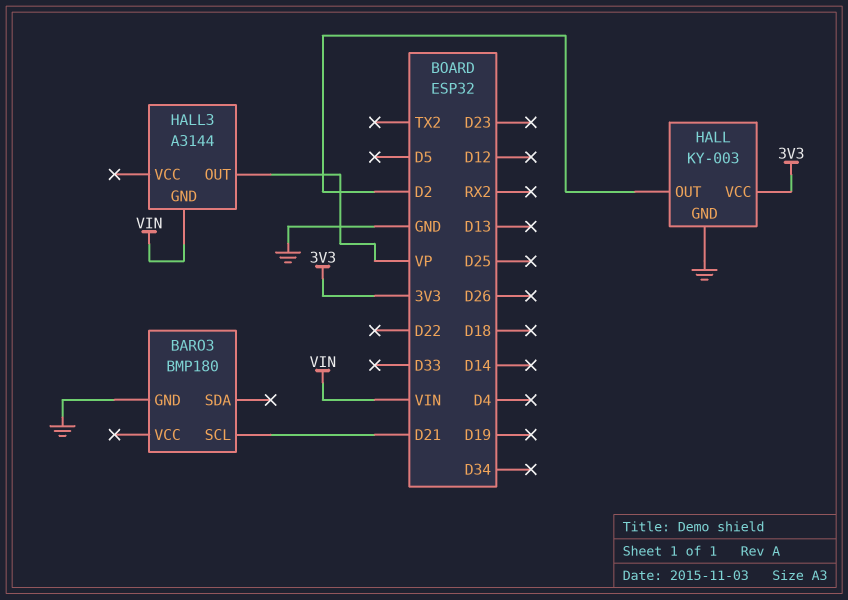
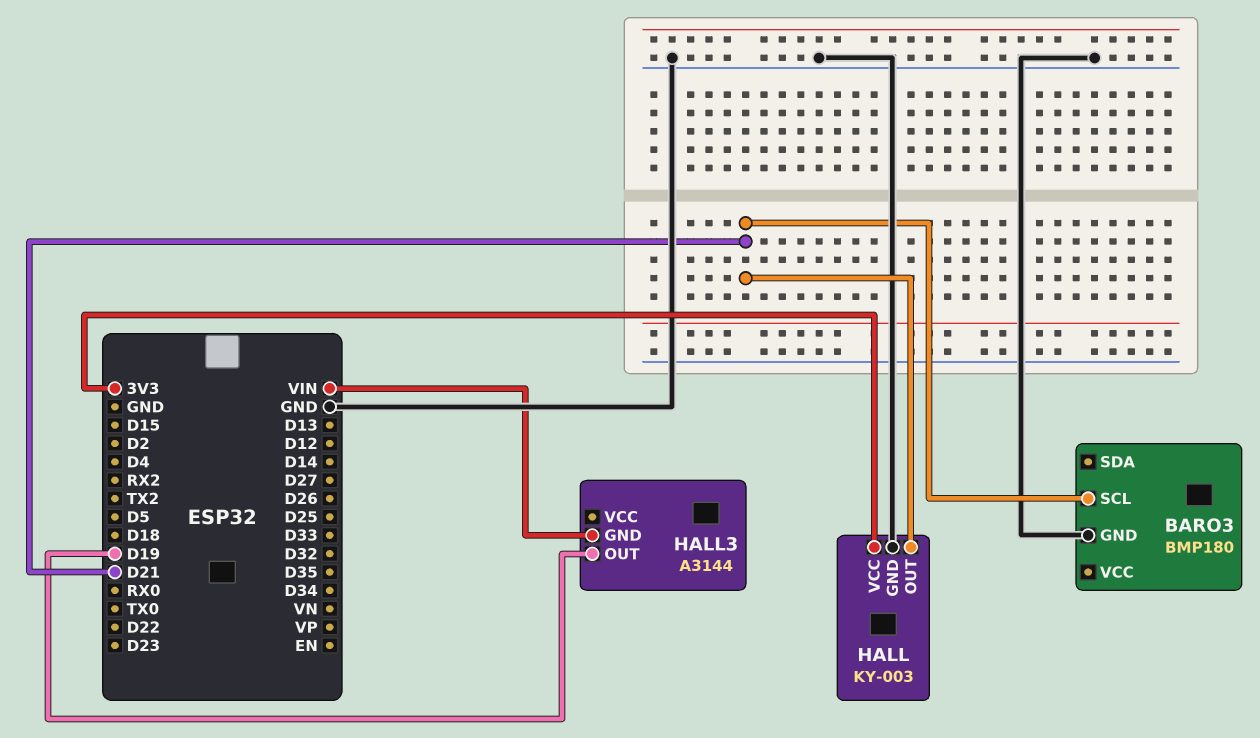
HALL pin OUT: D2 -> D21
HALL3 pin OUT: VP -> D19

